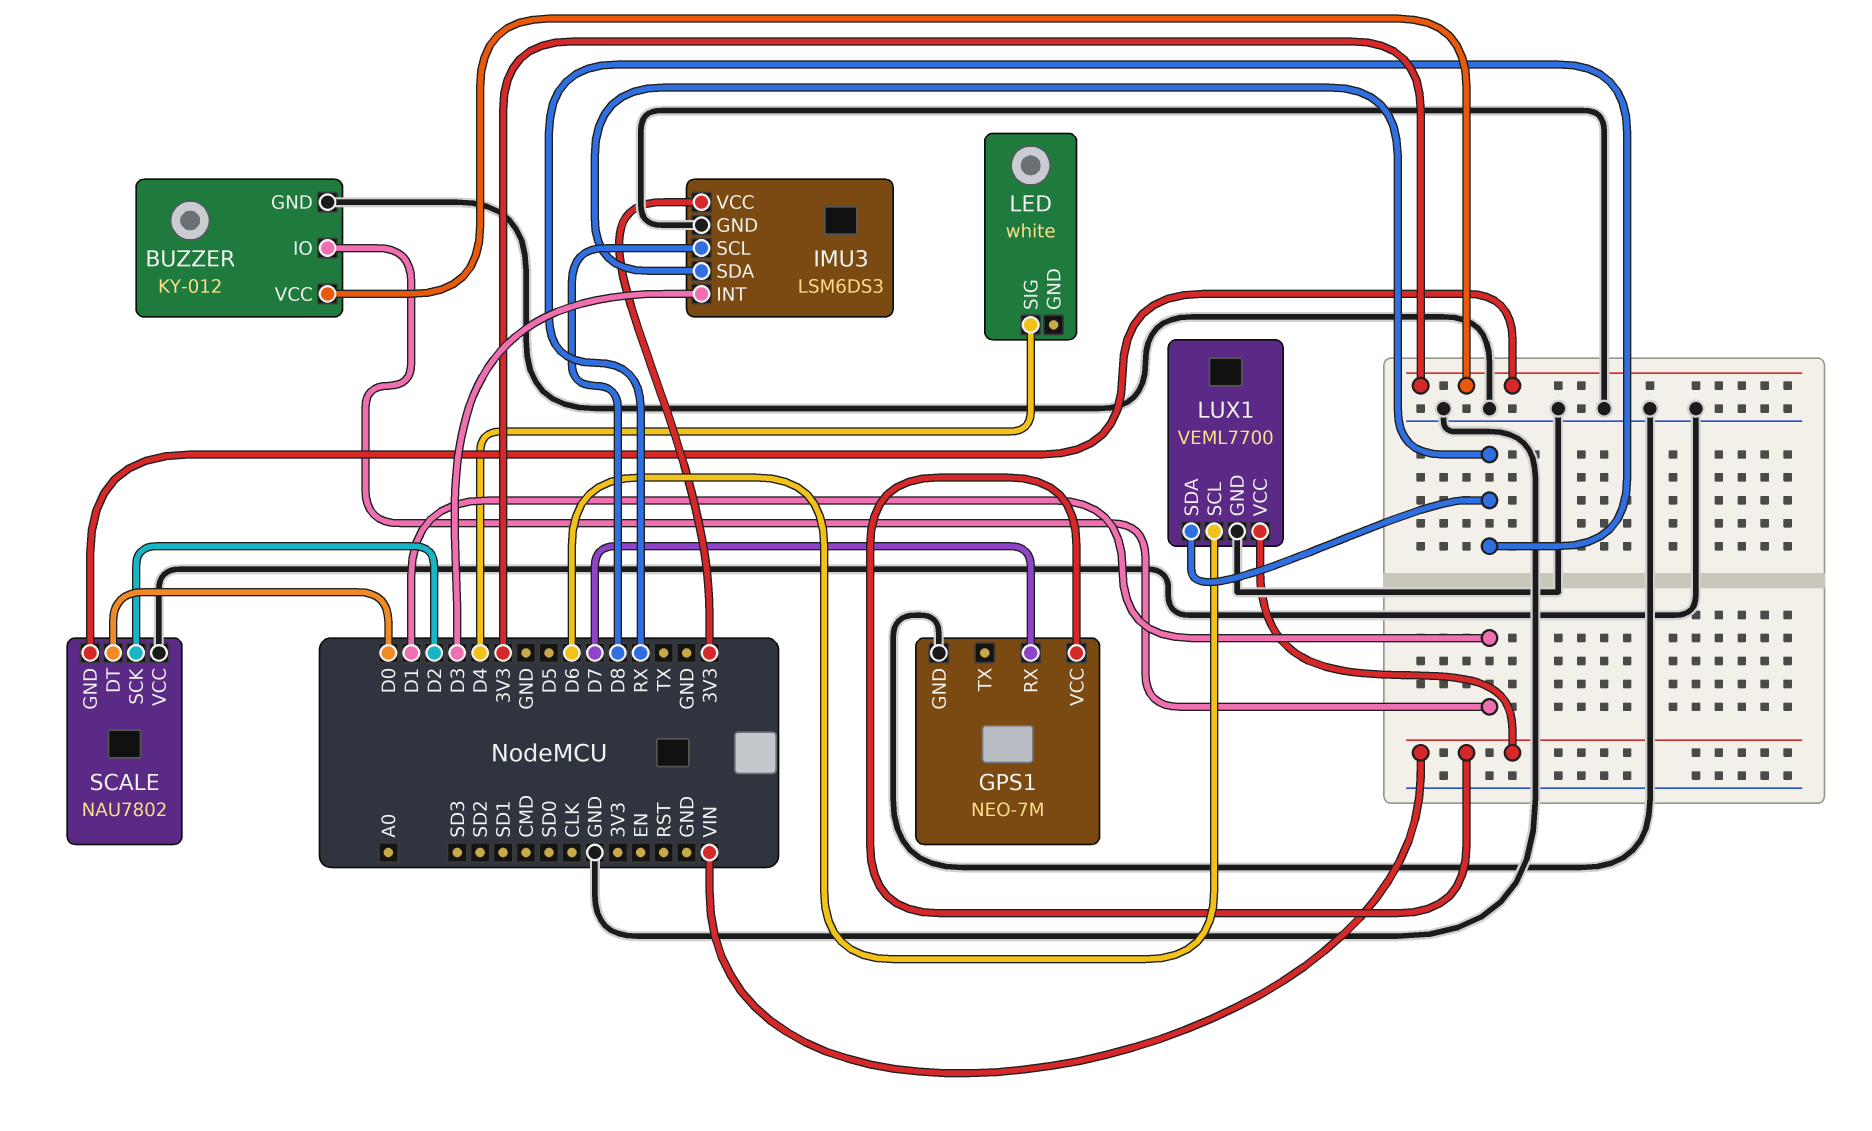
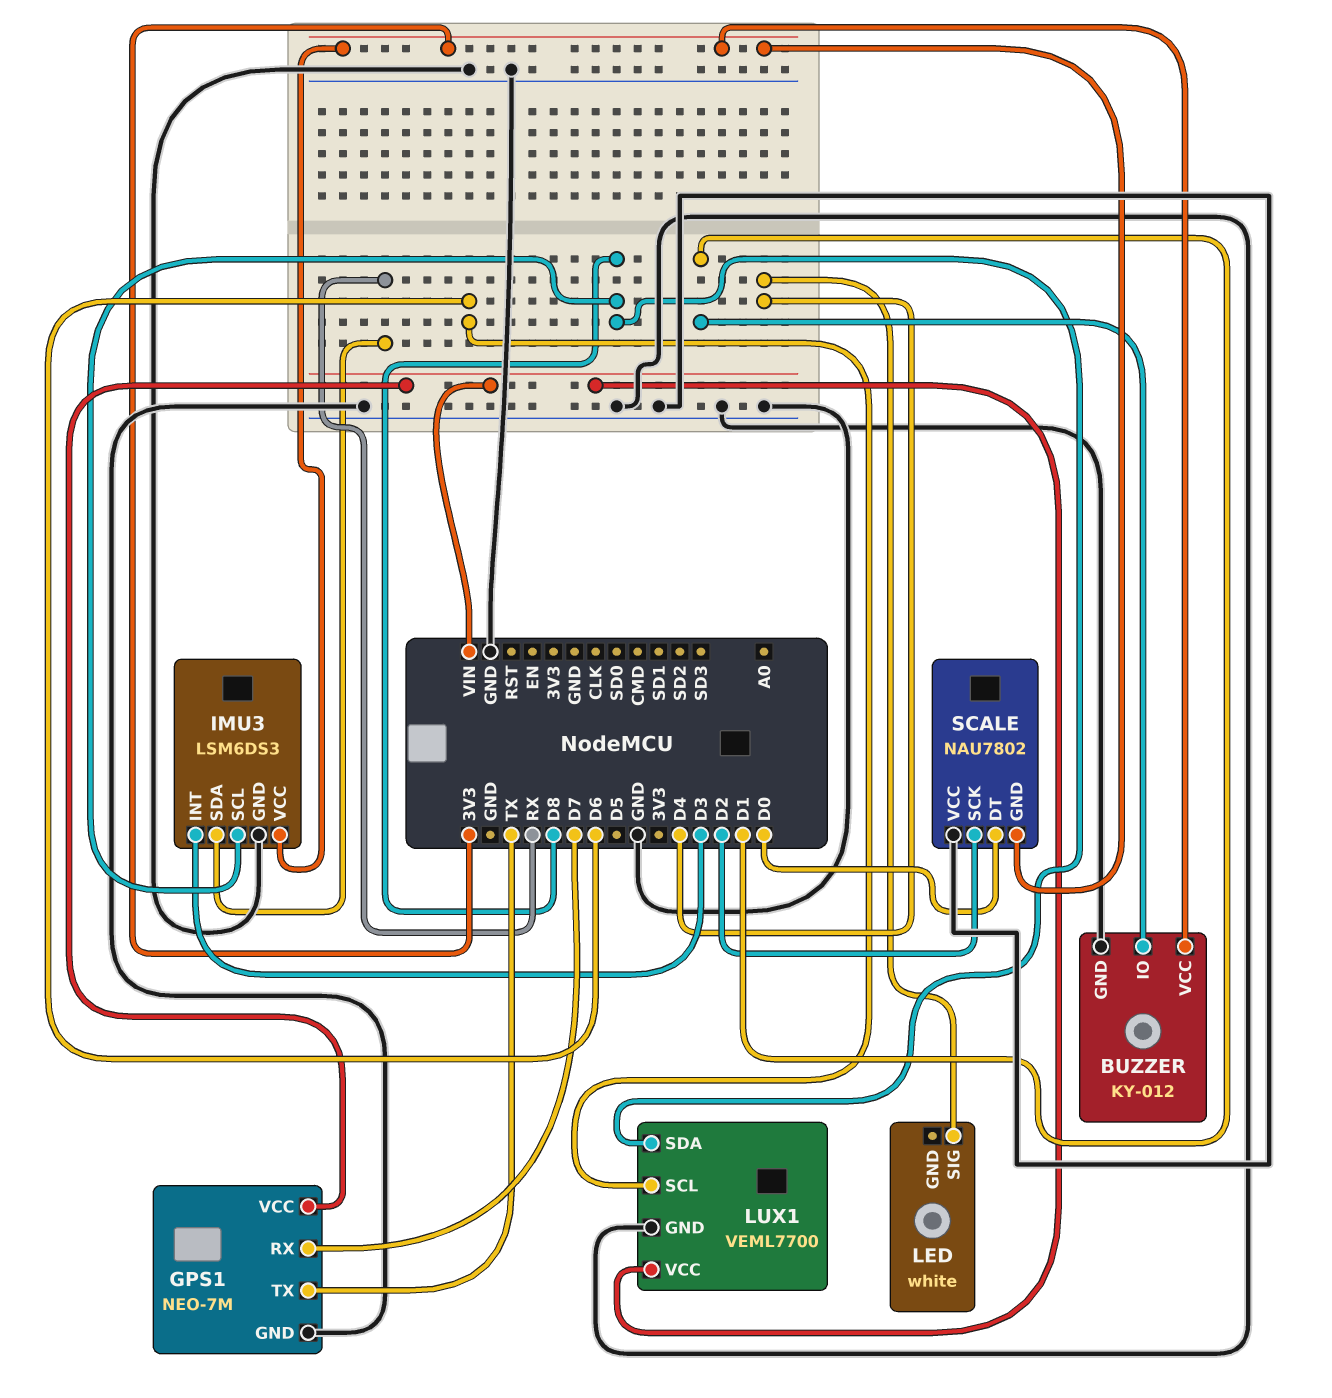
GPS1 pin TX: none -> TX
LUX1 pin SDA: RX -> D8

